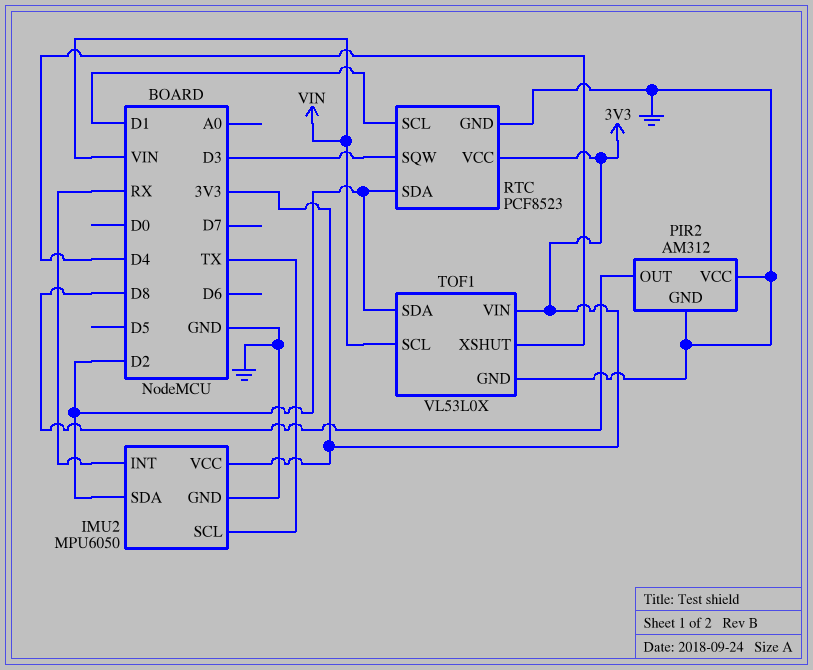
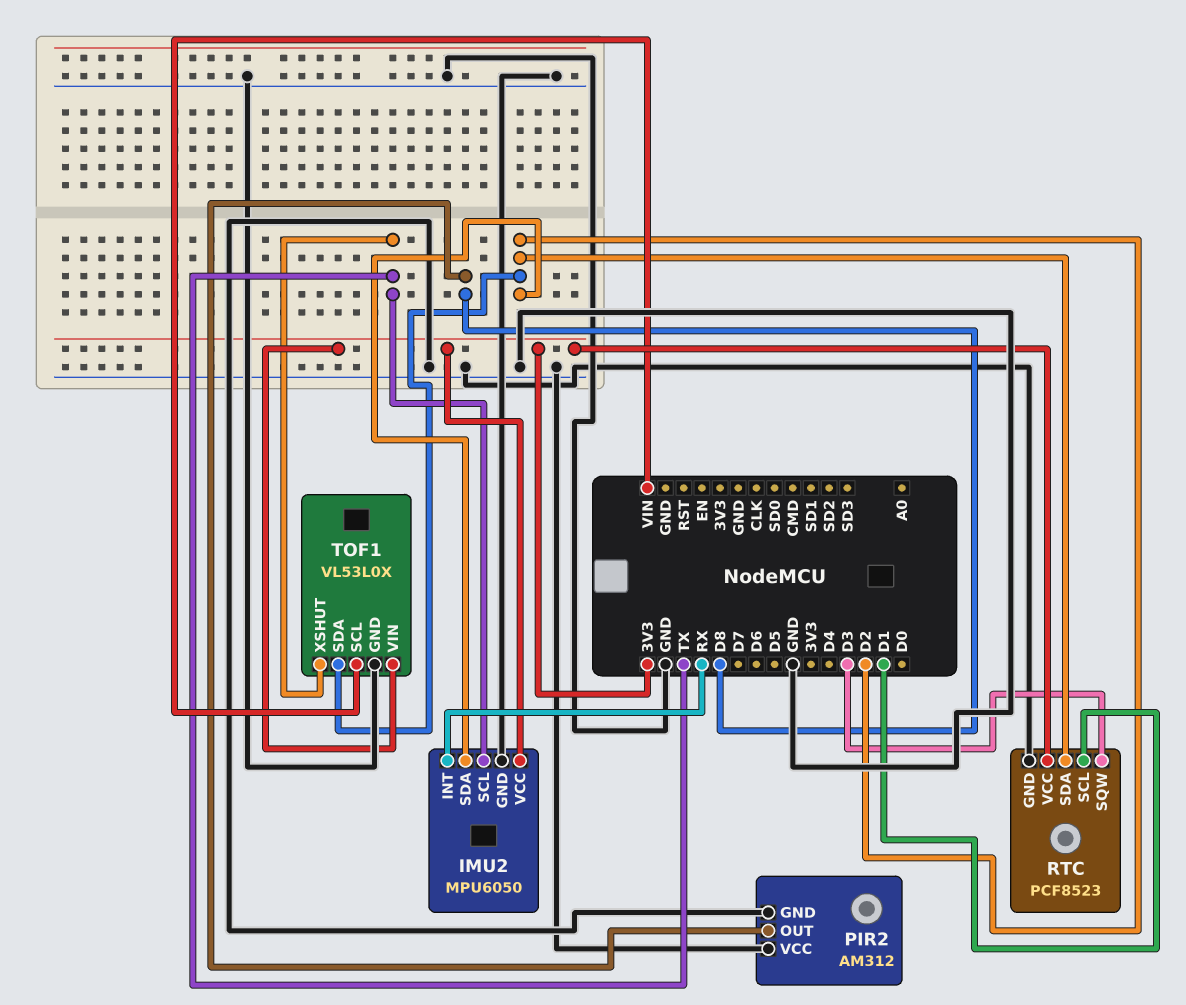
TOF1 pin XSHUT: D4 -> TX

